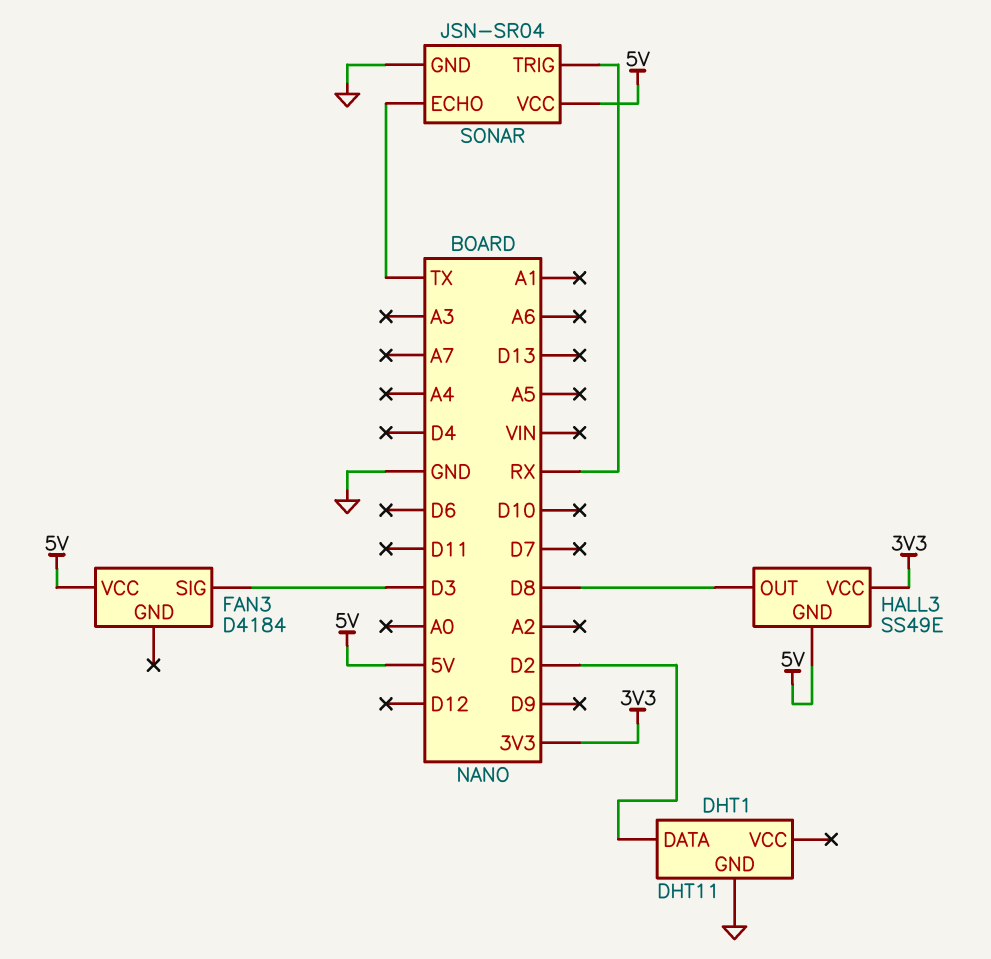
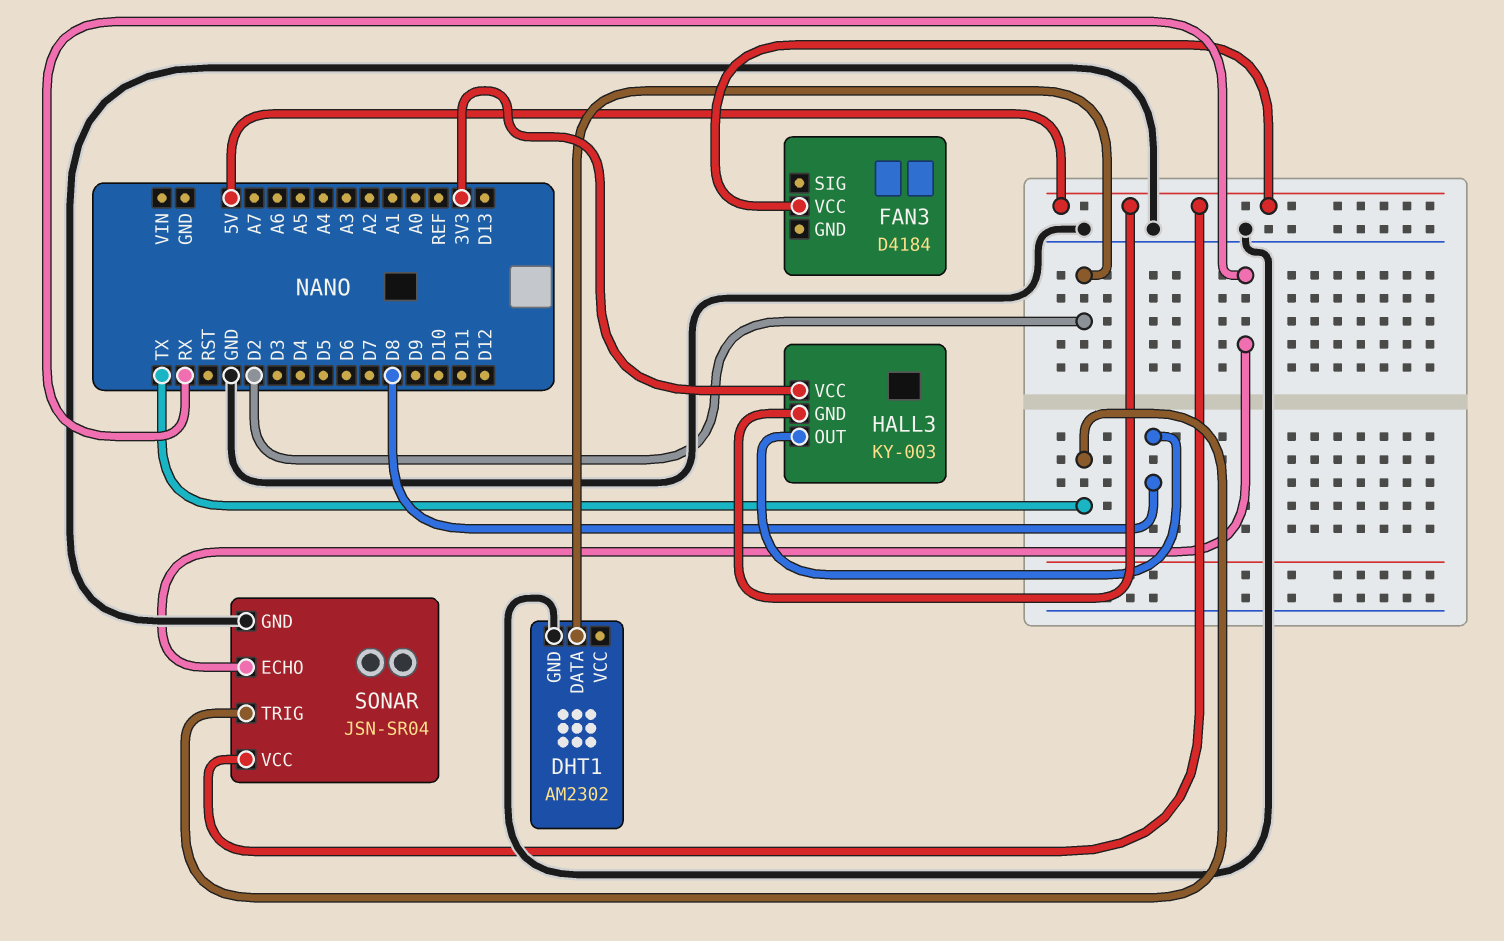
DHT1: DHT11 -> AM2302
FAN3 pin SIG: D3 -> none
HALL3: SS49E -> KY-003
SONAR pin ECHO: TX -> RX
SONAR pin TRIG: RX -> TX

